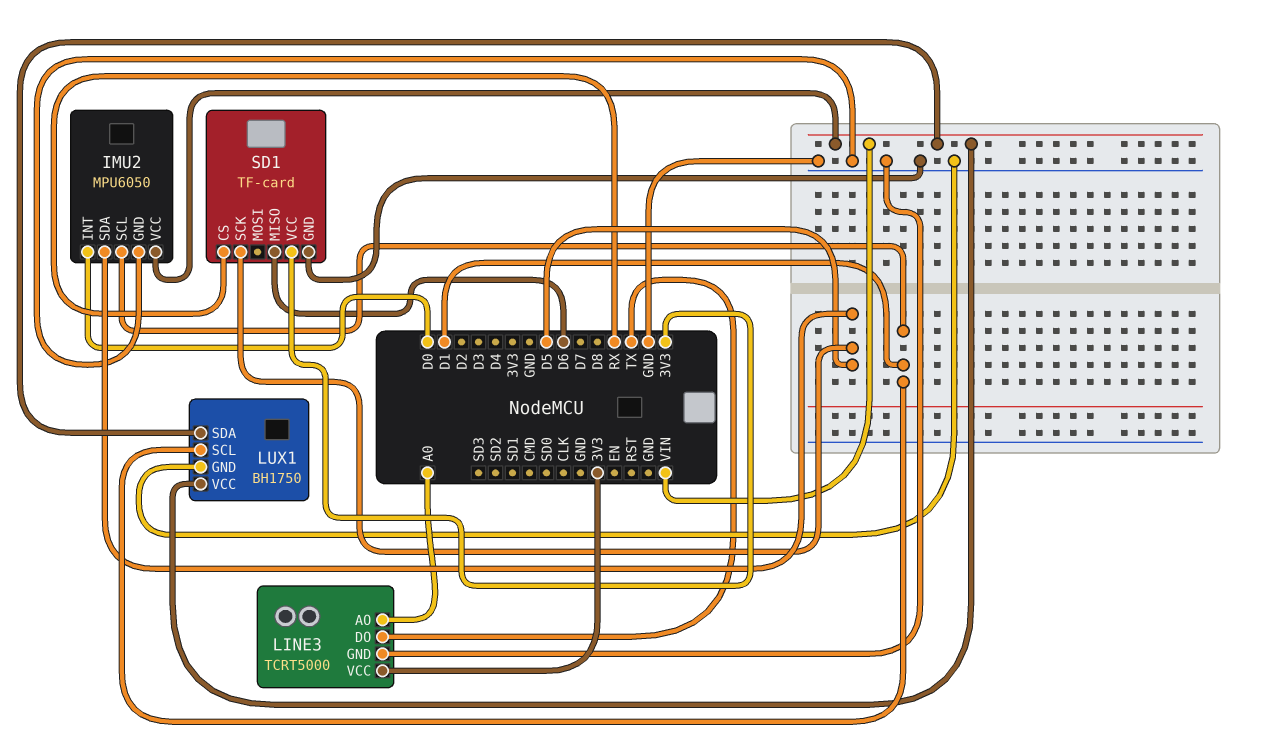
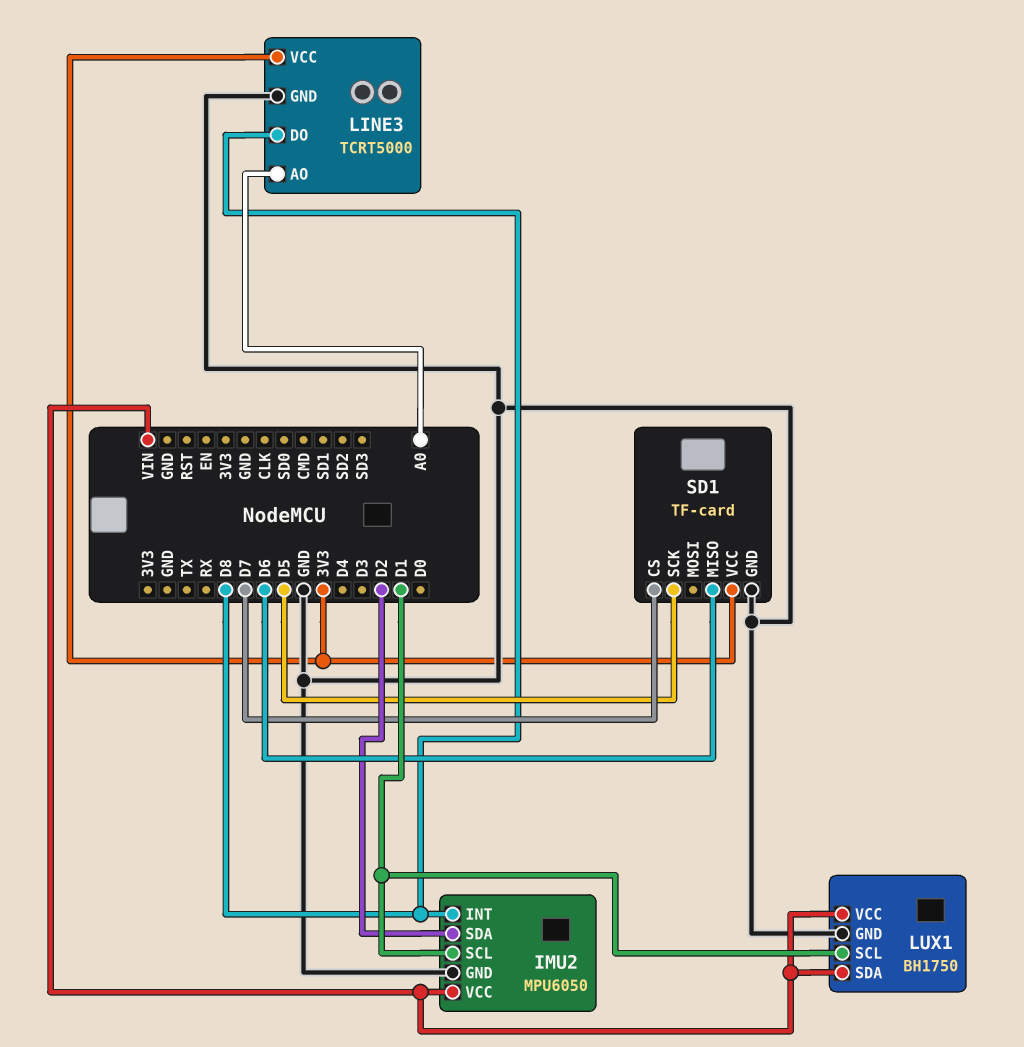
IMU2 pin INT: D0 -> D8
IMU2 pin SDA: D5 -> D2
LINE3 pin DO: TX -> D8
SD1 pin CS: RX -> D7

